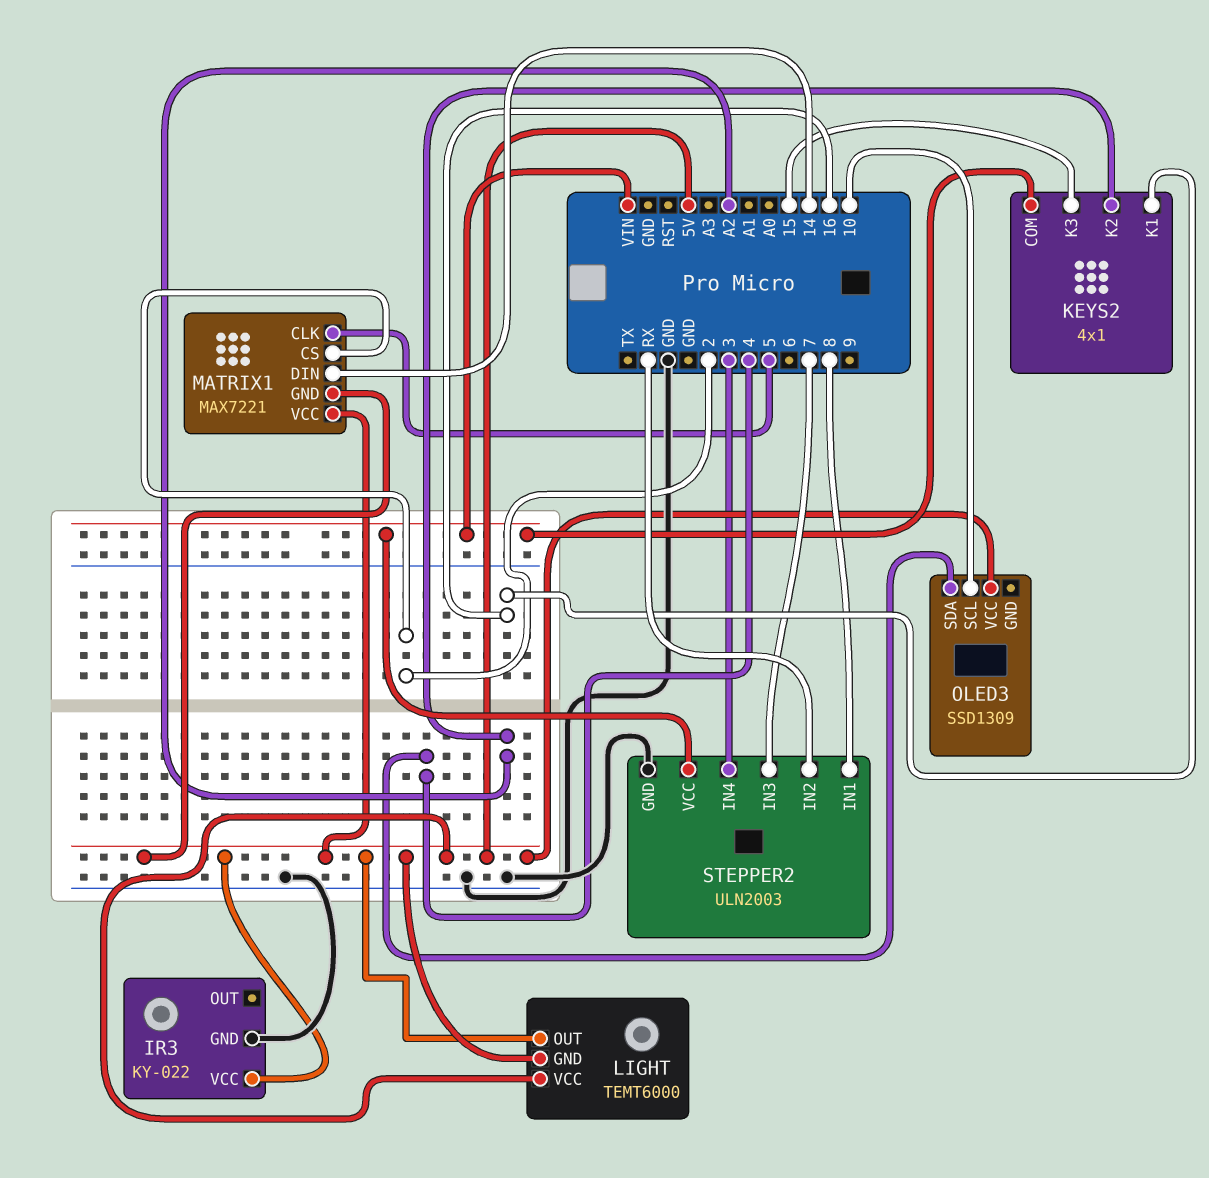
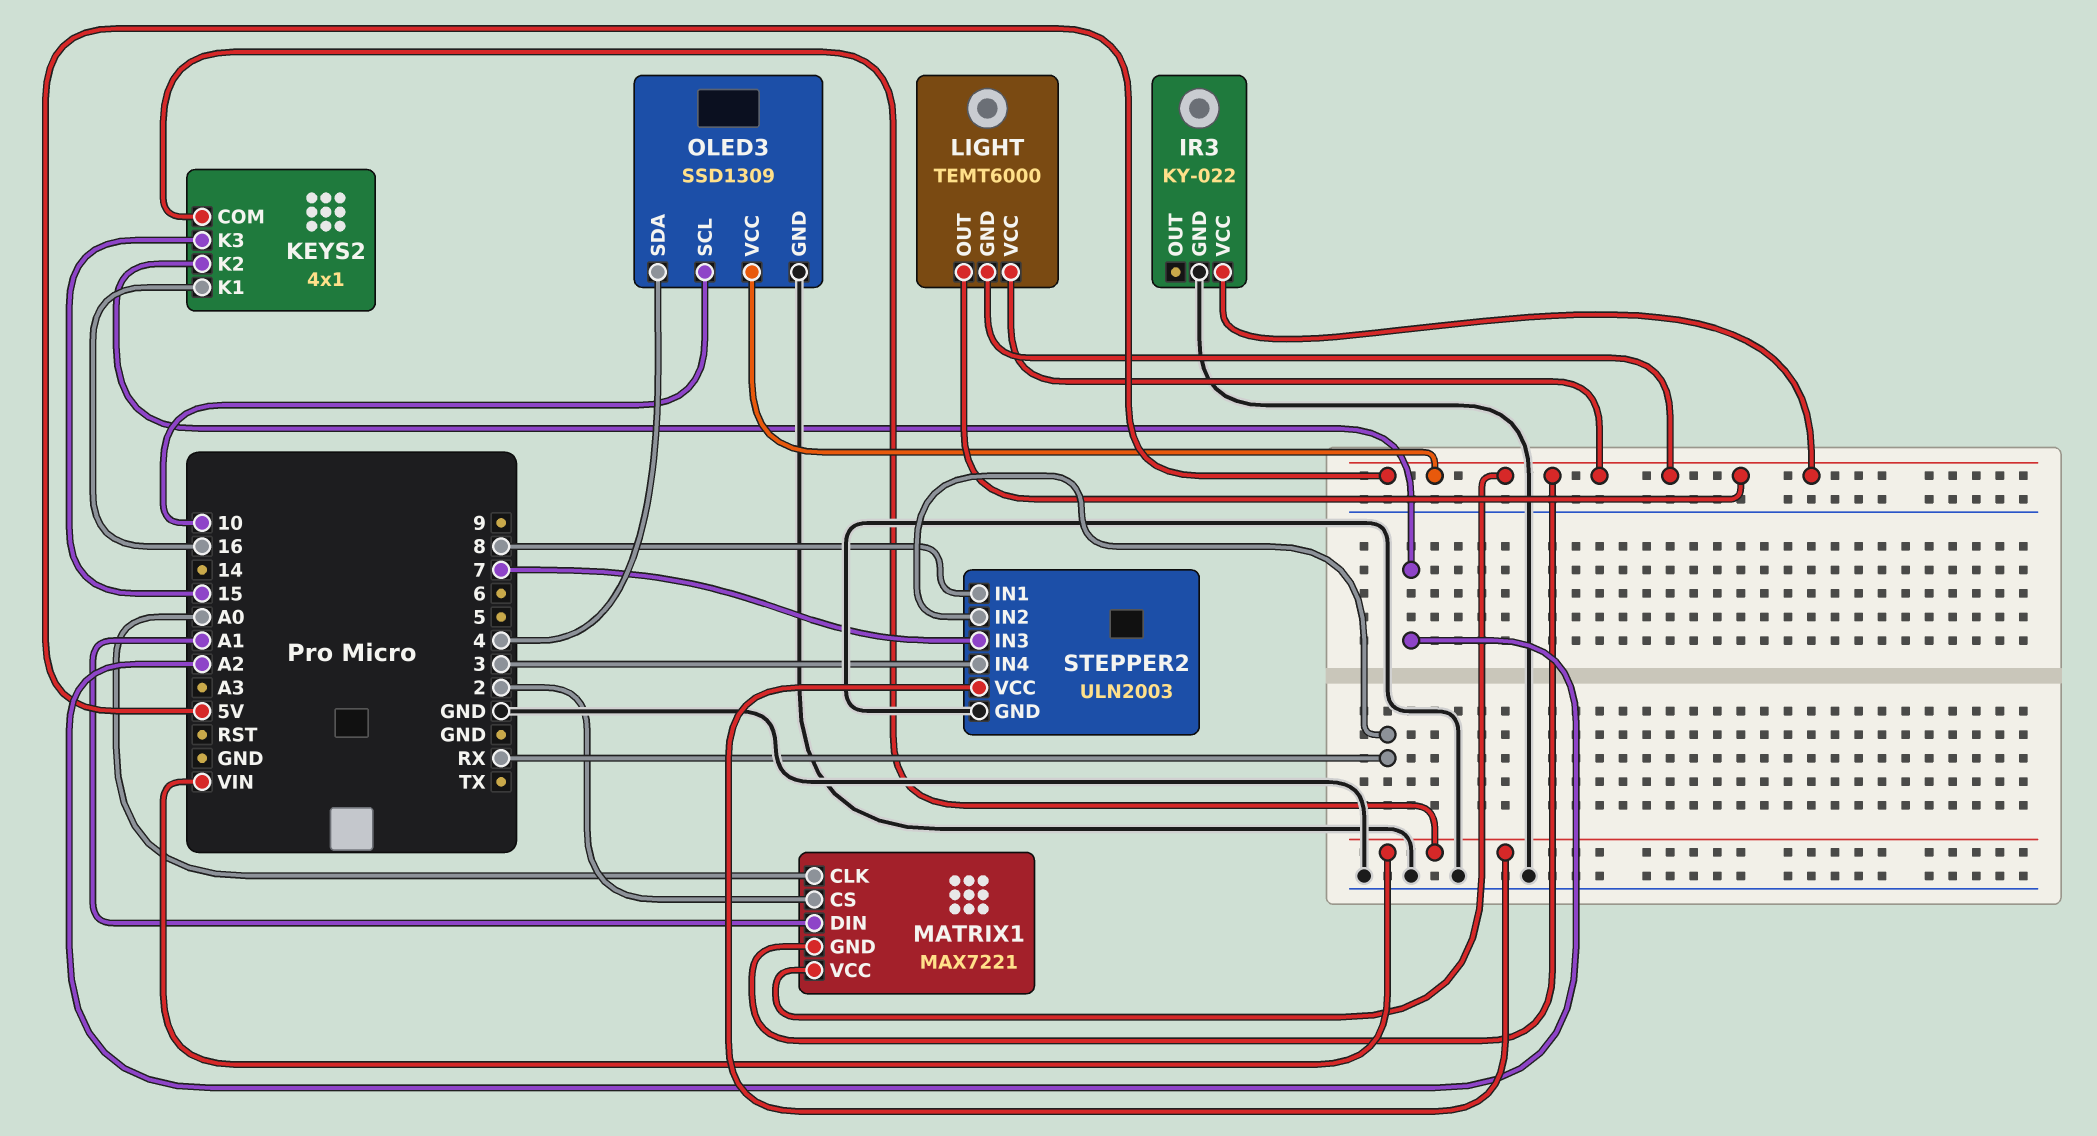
MATRIX1 pin CLK: 5 -> A0
MATRIX1 pin DIN: 14 -> A1
OLED3 pin GND: none -> GND

